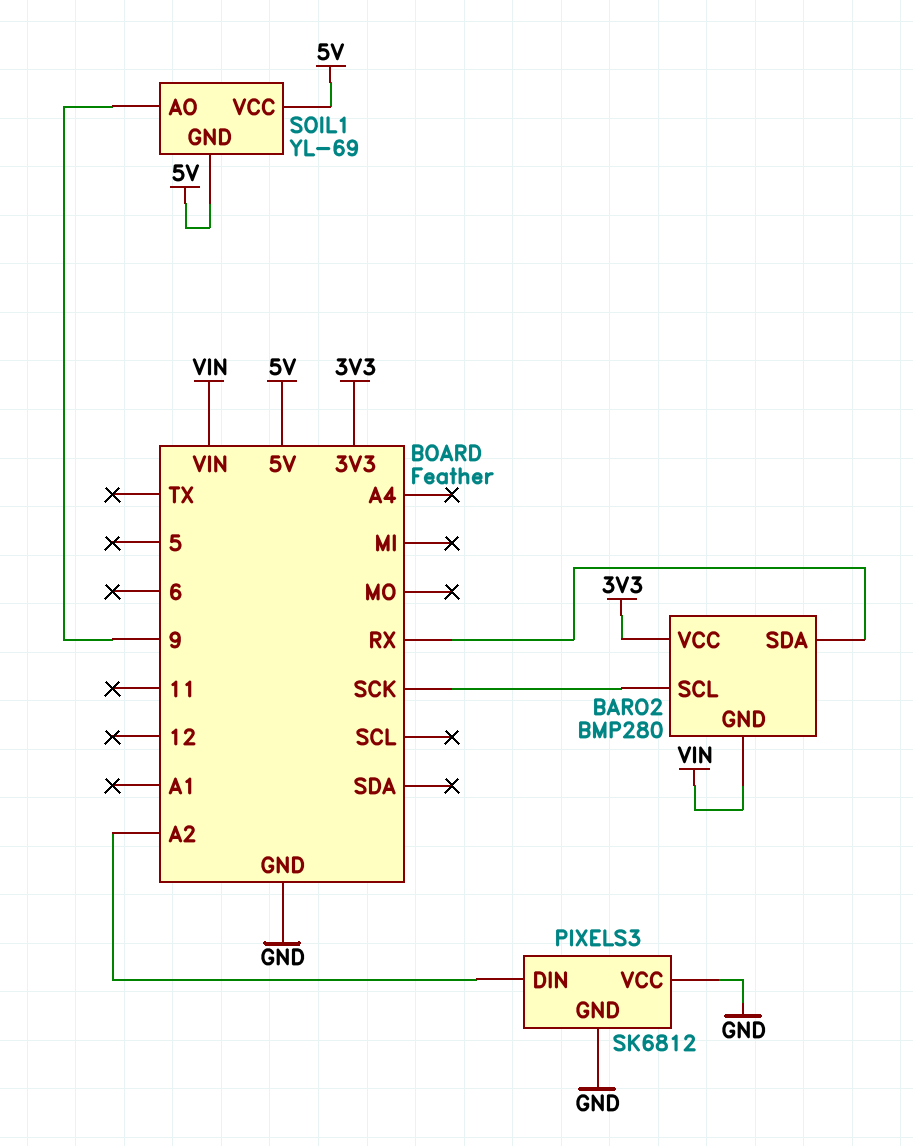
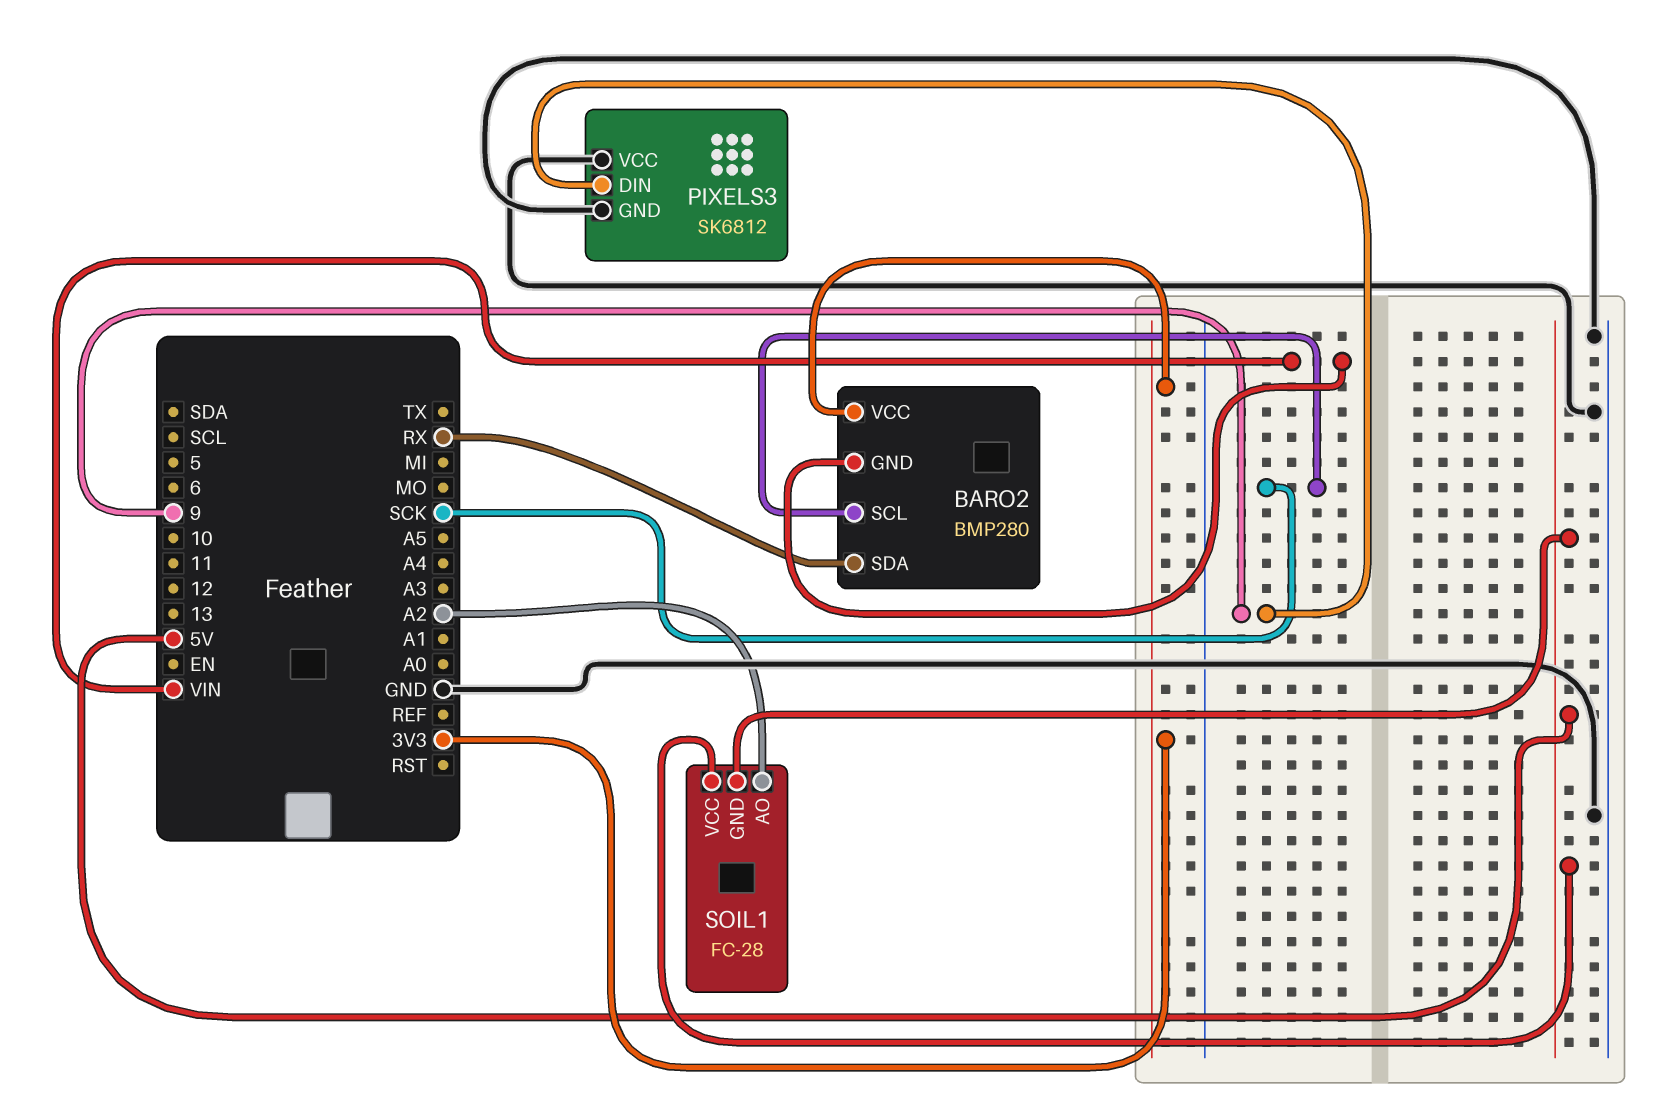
PIXELS3 pin DIN: A2 -> 9
SOIL1: YL-69 -> FC-28
SOIL1 pin AO: 9 -> A2

